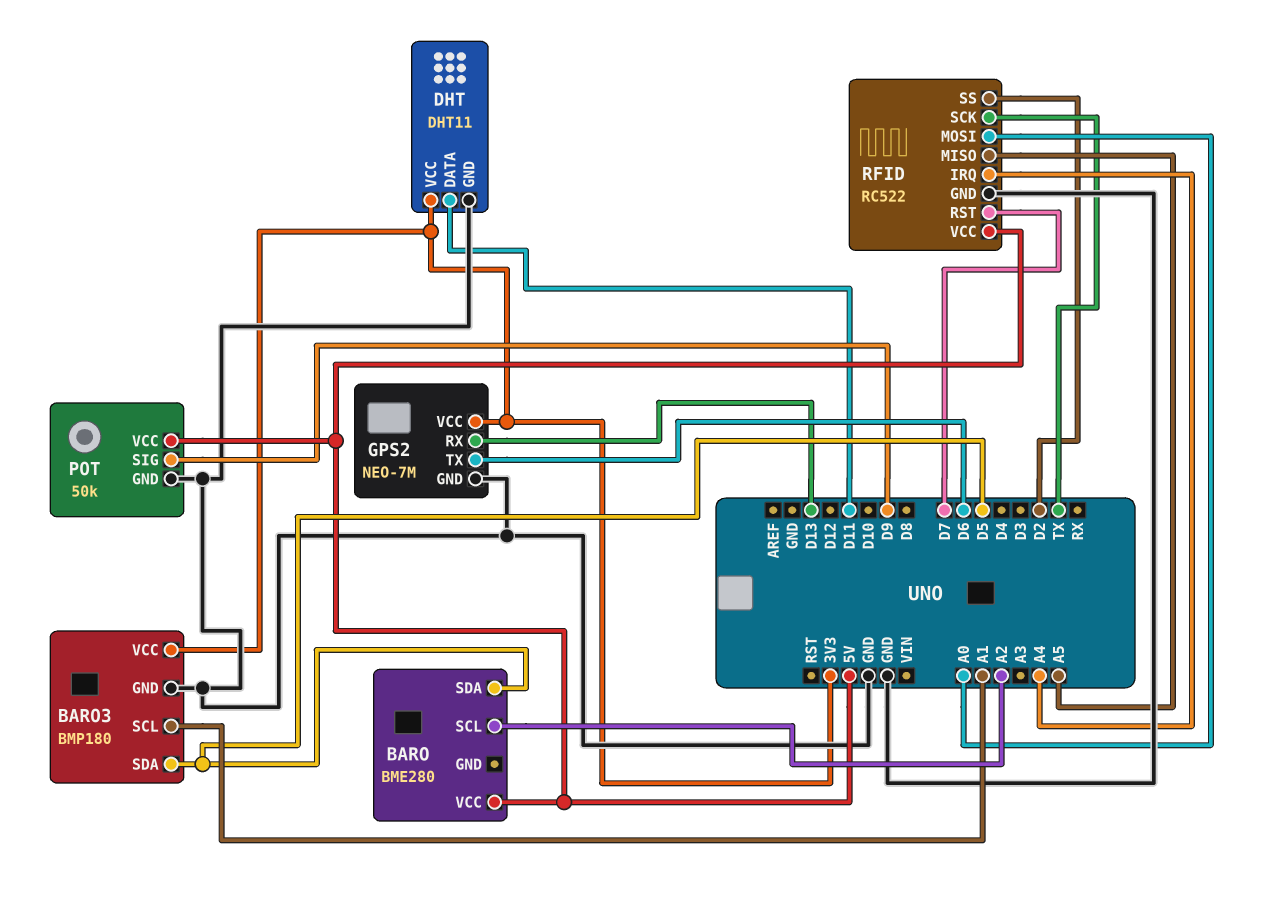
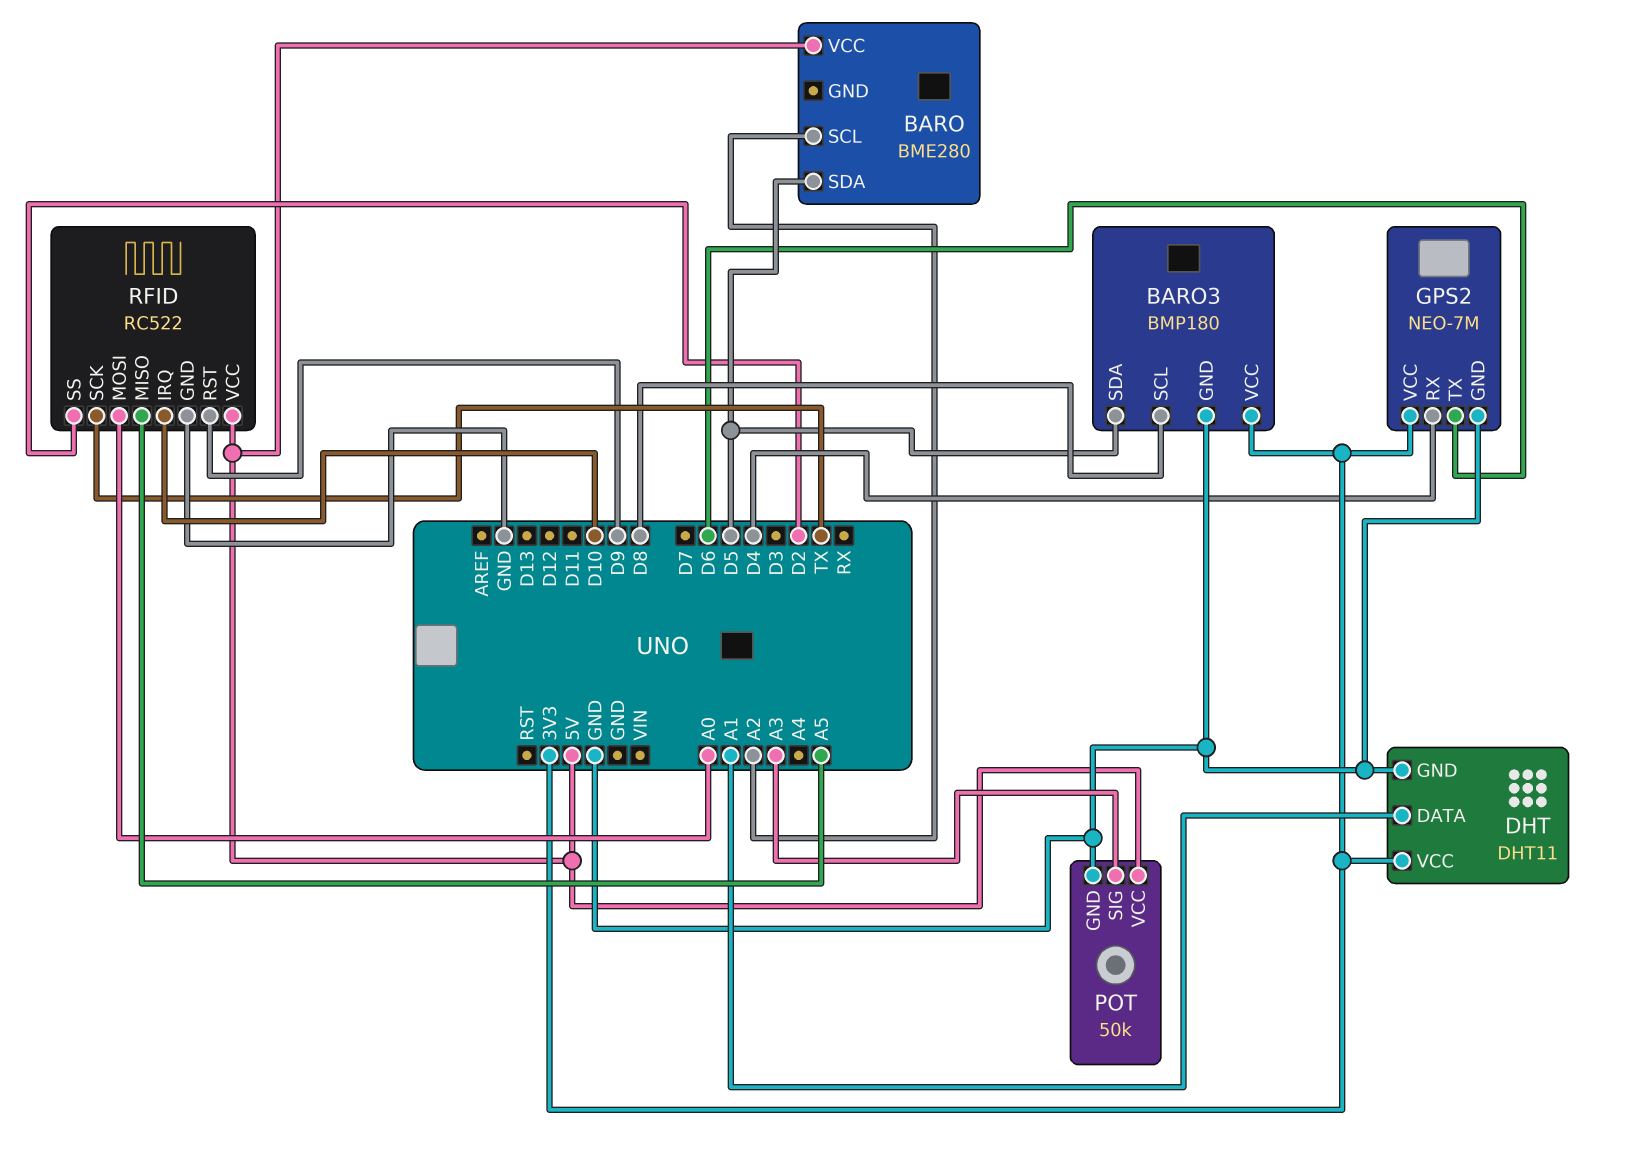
BARO3 pin SCL: A1 -> D8
DHT pin DATA: D11 -> A1
GPS2 pin RX: D13 -> D4
POT pin SIG: D9 -> A3
RFID pin IRQ: A4 -> D10
RFID pin RST: D7 -> D9

